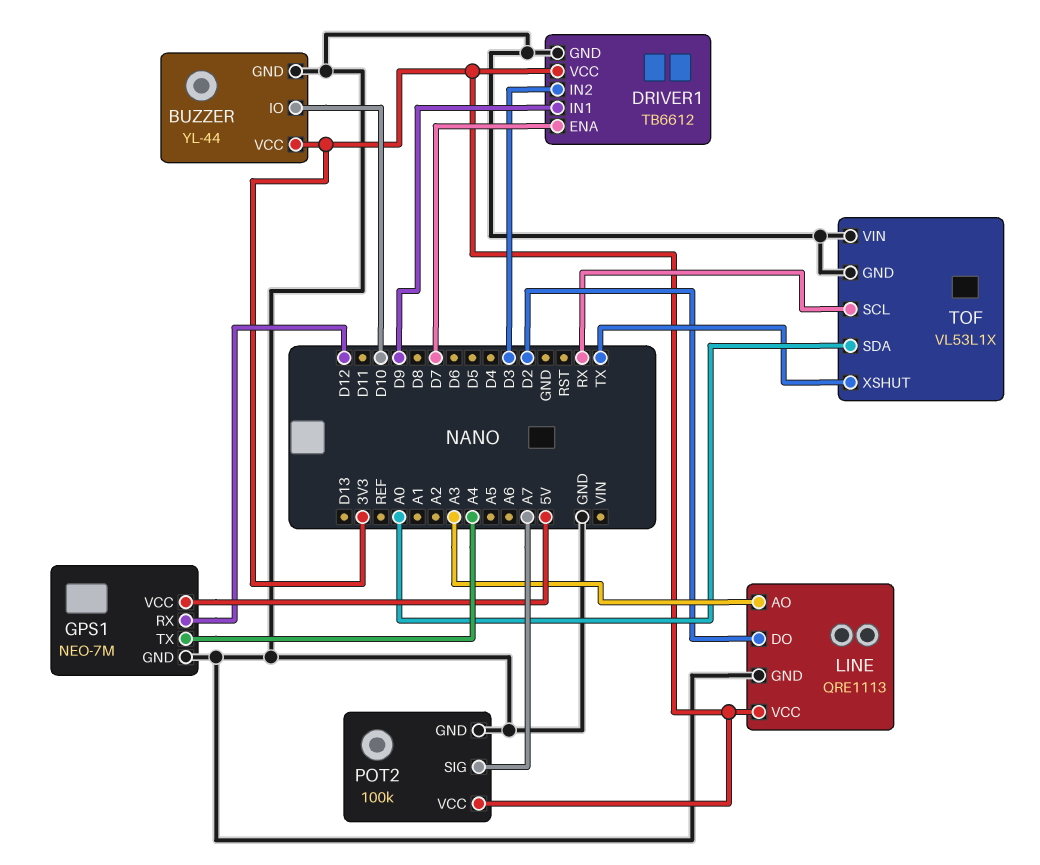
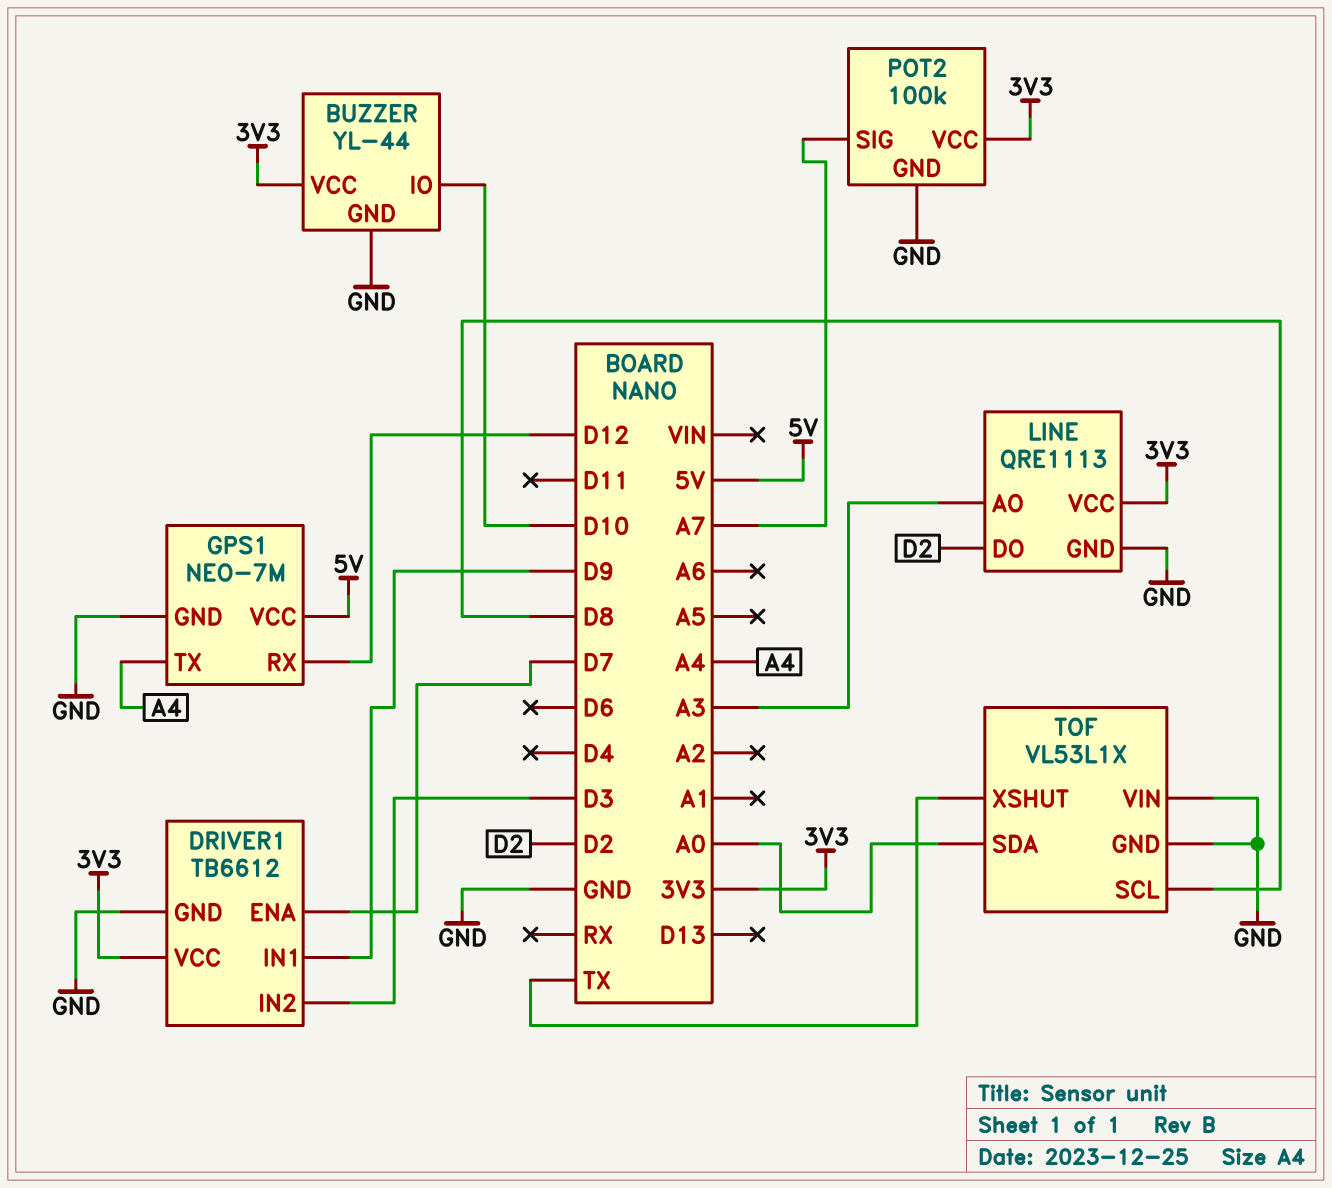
TOF pin SCL: RX -> D8

